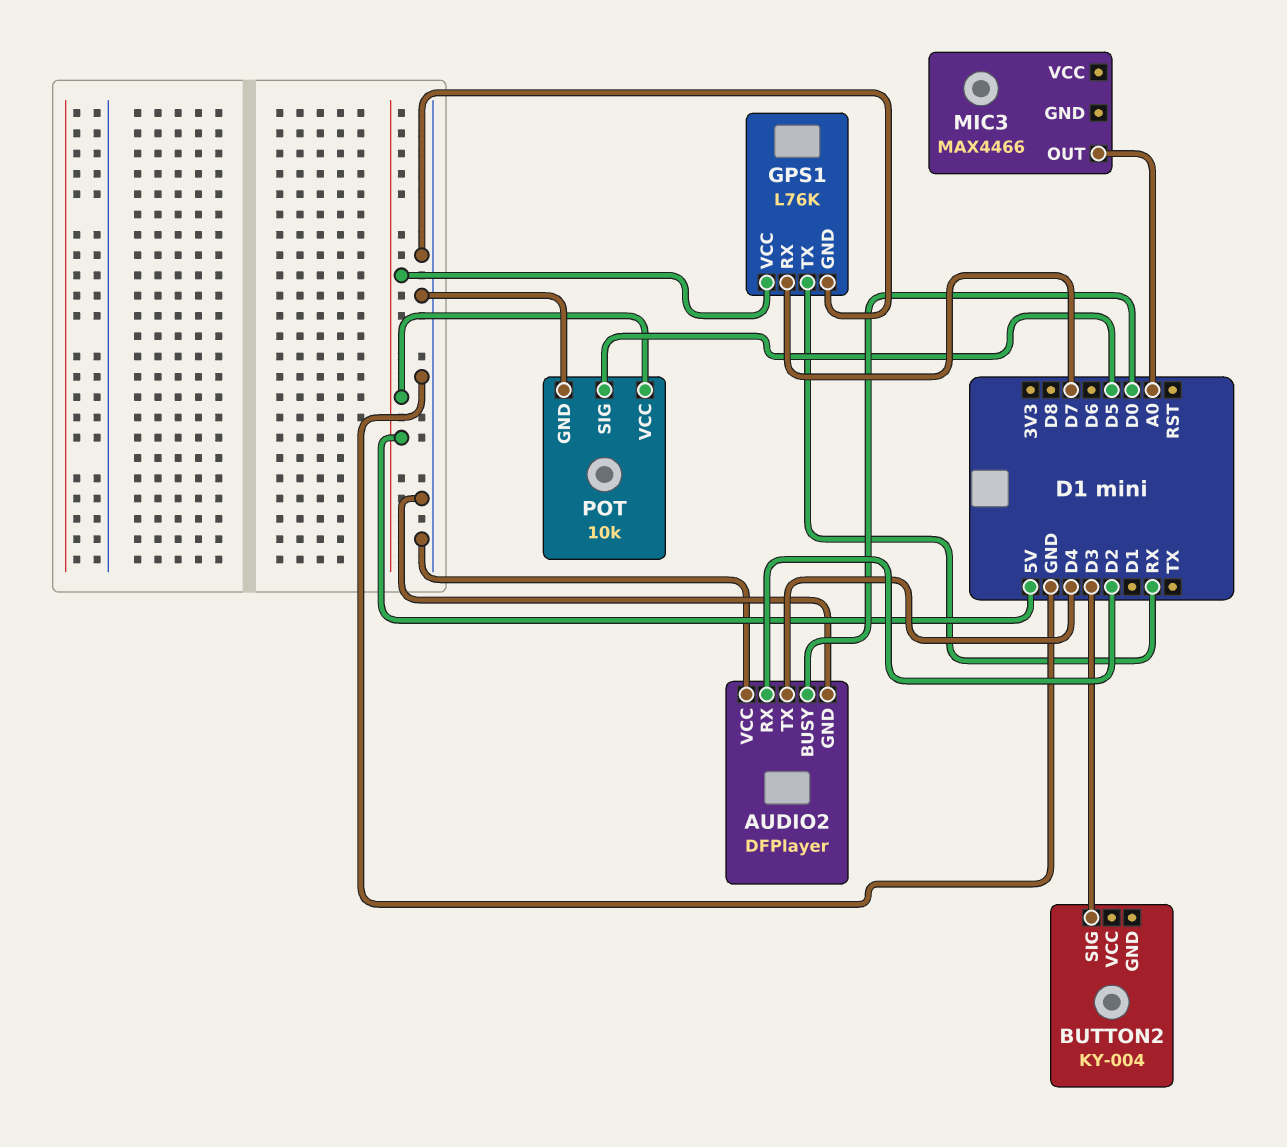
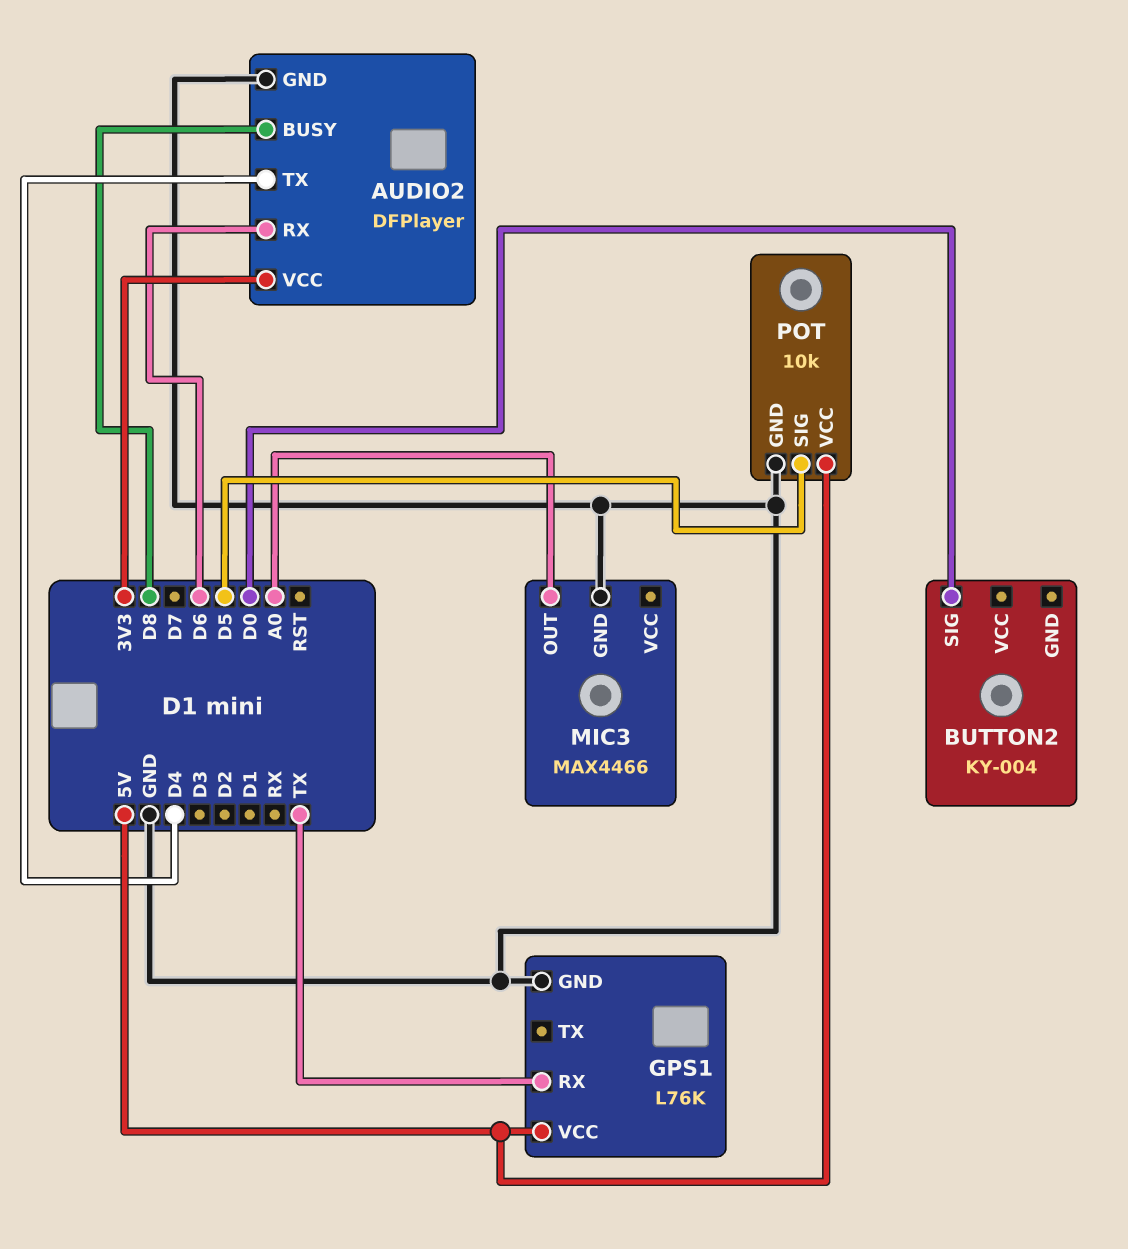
AUDIO2 pin BUSY: D0 -> D8
AUDIO2 pin RX: D2 -> D6
AUDIO2 pin VCC: GND -> 3V3
BUTTON2 pin SIG: D3 -> D0
GPS1 pin RX: D7 -> TX
GPS1 pin TX: RX -> none
MIC3 pin GND: none -> GND

